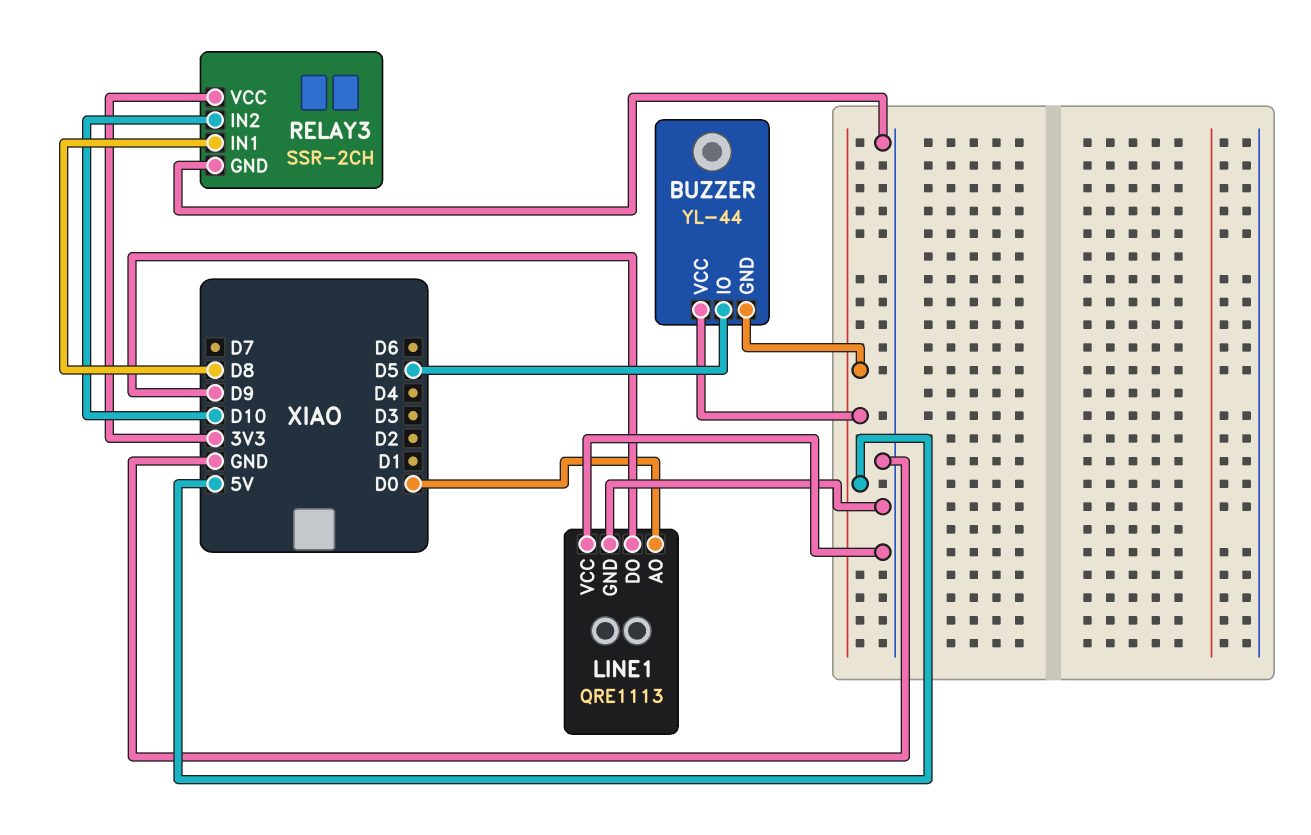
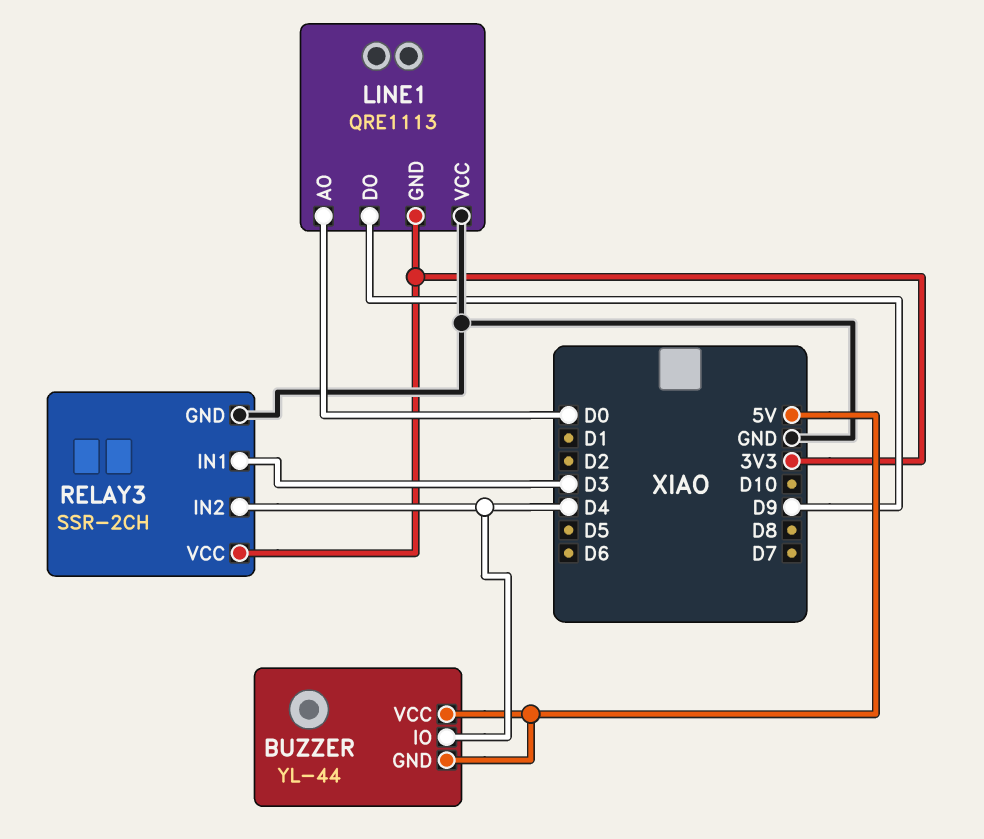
BUZZER pin IO: D5 -> D4
LINE1 pin GND: GND -> 3V3
RELAY3 pin IN1: D8 -> D3
RELAY3 pin IN2: D10 -> D4

